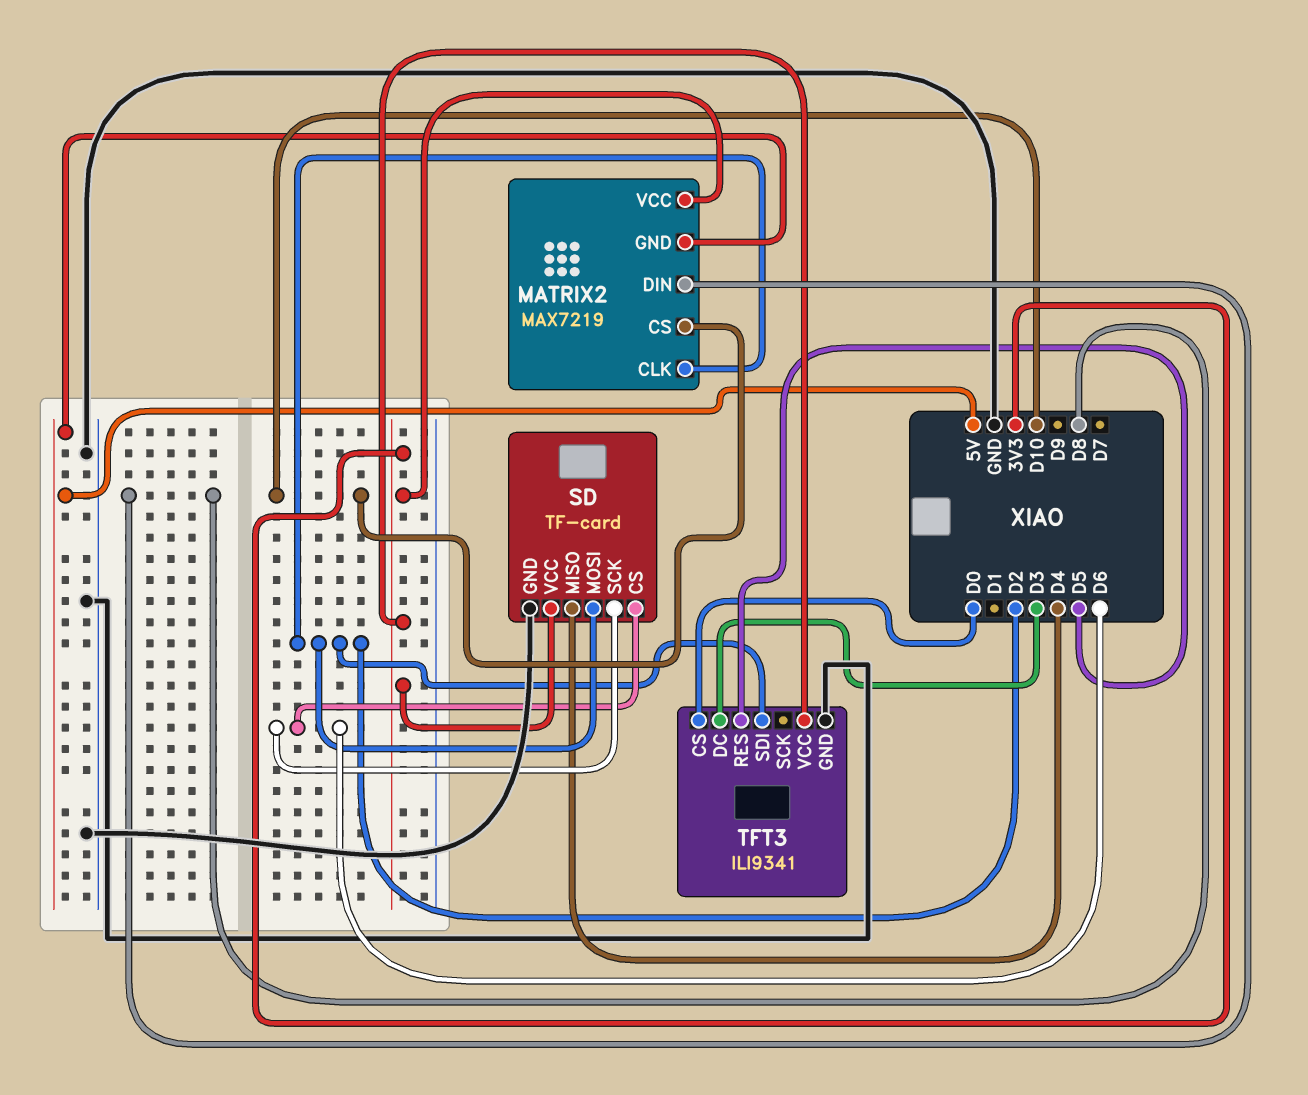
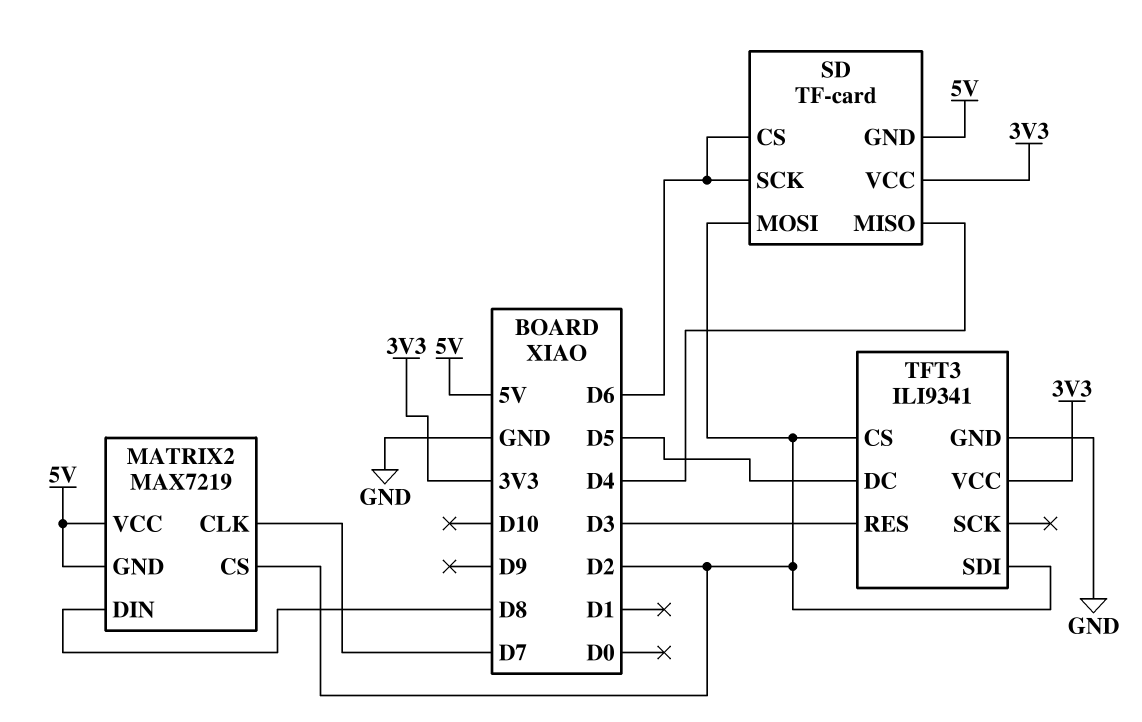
MATRIX2 pin CLK: D2 -> D7
MATRIX2 pin CS: D10 -> D2
MATRIX2 pin VCC: 3V3 -> 5V
SD pin GND: GND -> 5V
TFT3 pin CS: D0 -> D2
TFT3 pin DC: D3 -> D5
TFT3 pin RES: D5 -> D3

